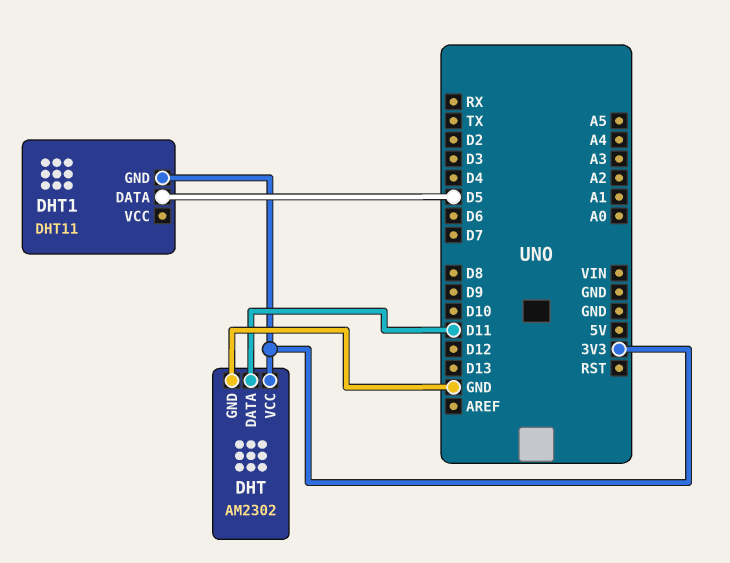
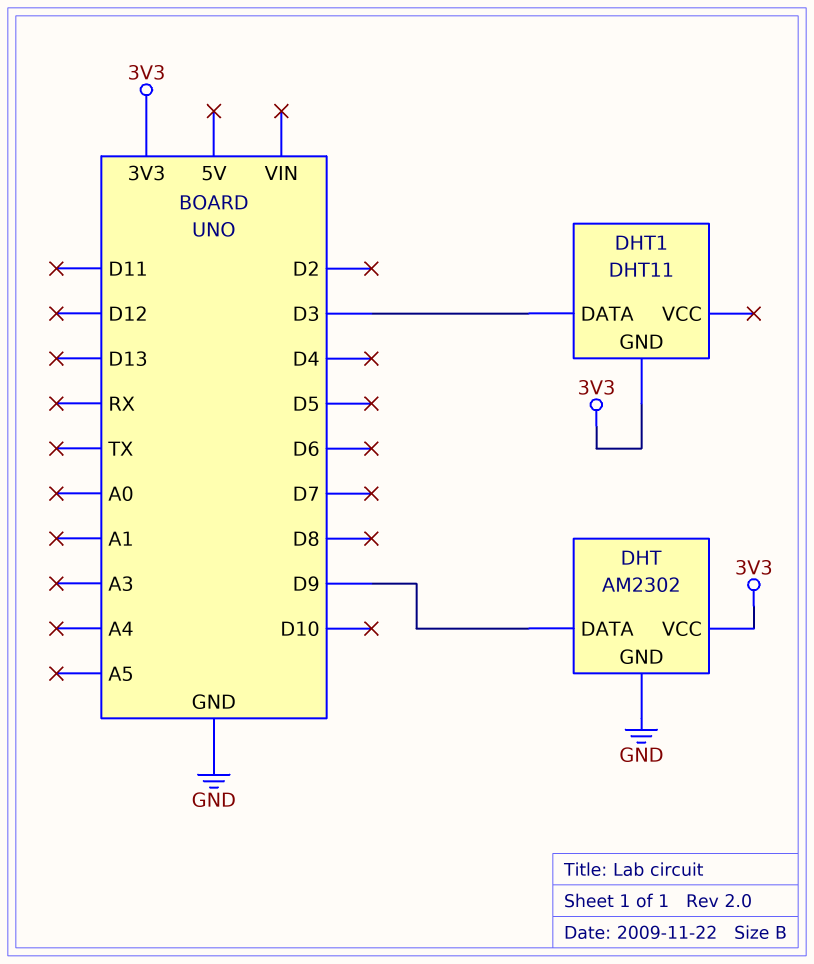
DHT pin DATA: D11 -> D9
DHT1 pin DATA: D5 -> D3

